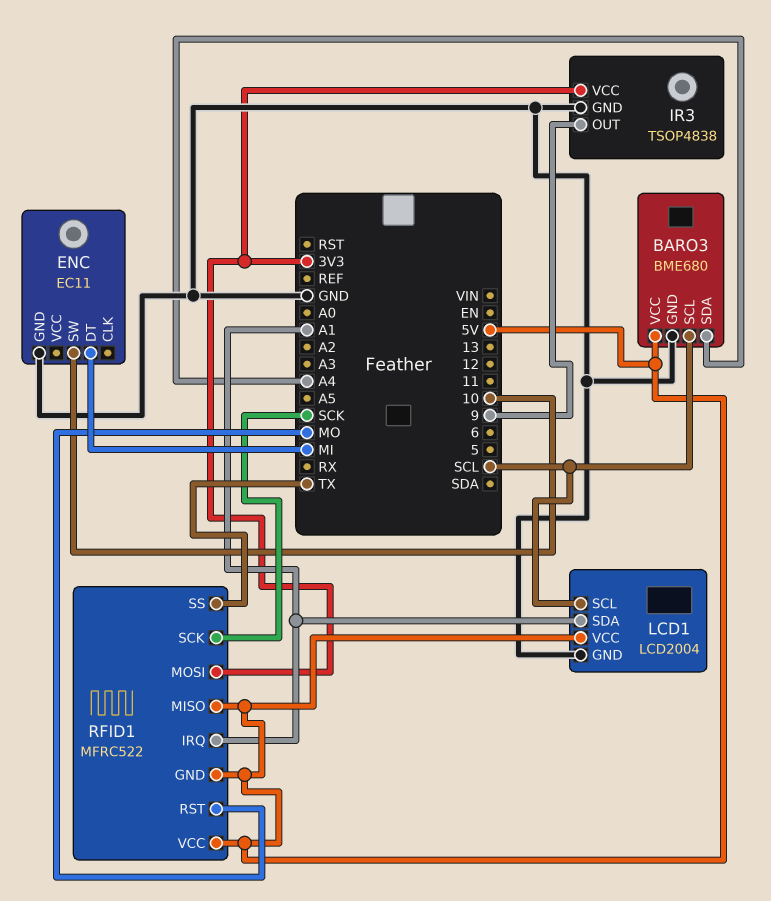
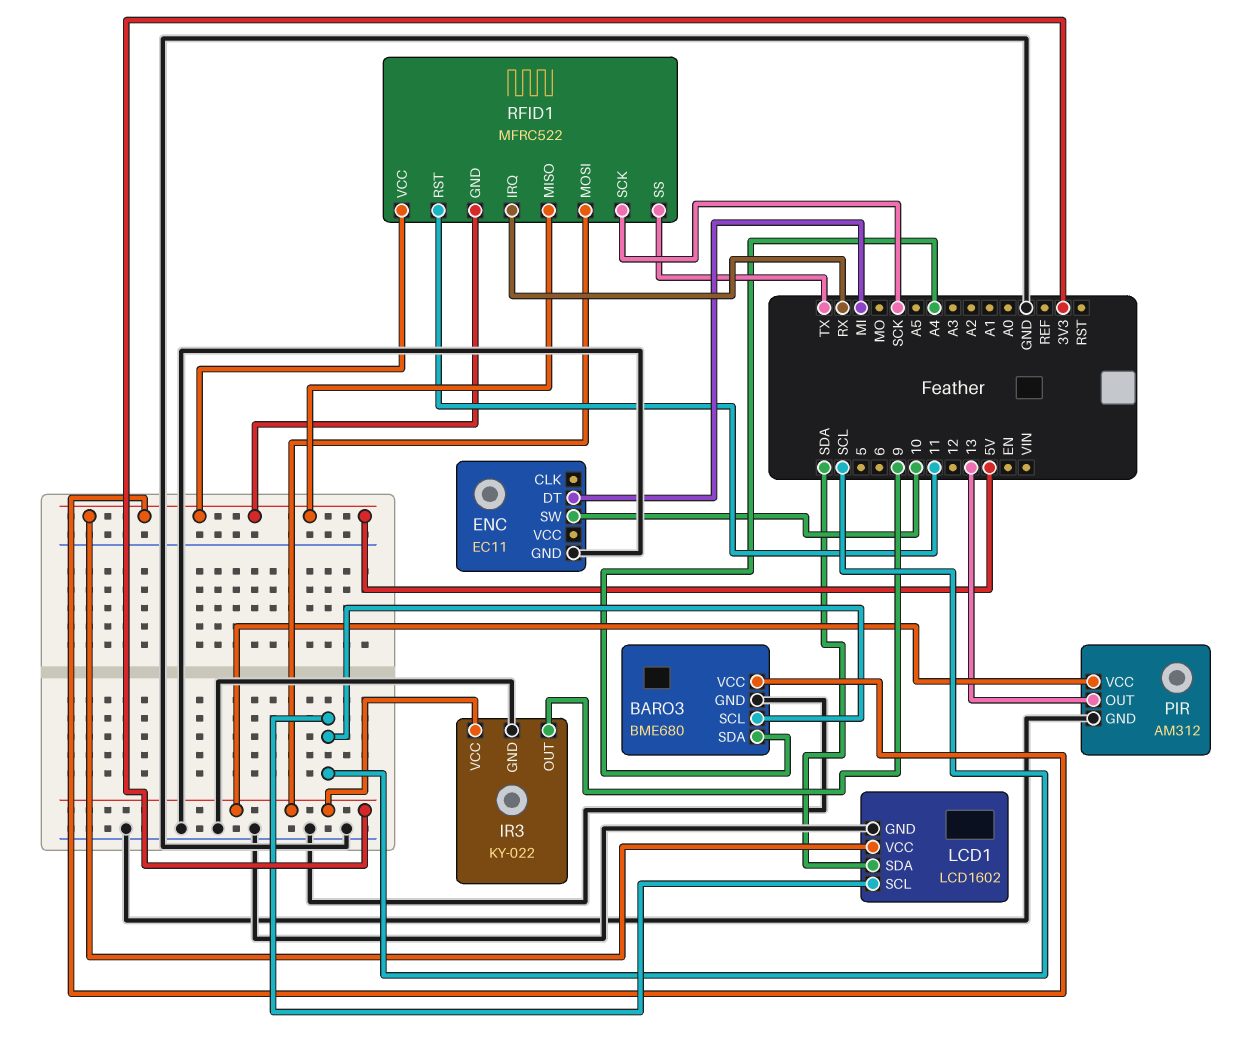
IR3: TSOP4838 -> KY-022
LCD1: LCD2004 -> LCD1602
LCD1 pin SDA: A1 -> SDA
PIR: none -> AM312
PIR pin GND: none -> GND
PIR pin OUT: none -> 13
PIR pin VCC: none -> 3V3
RFID1 pin IRQ: A1 -> RX
RFID1 pin RST: MO -> 11

